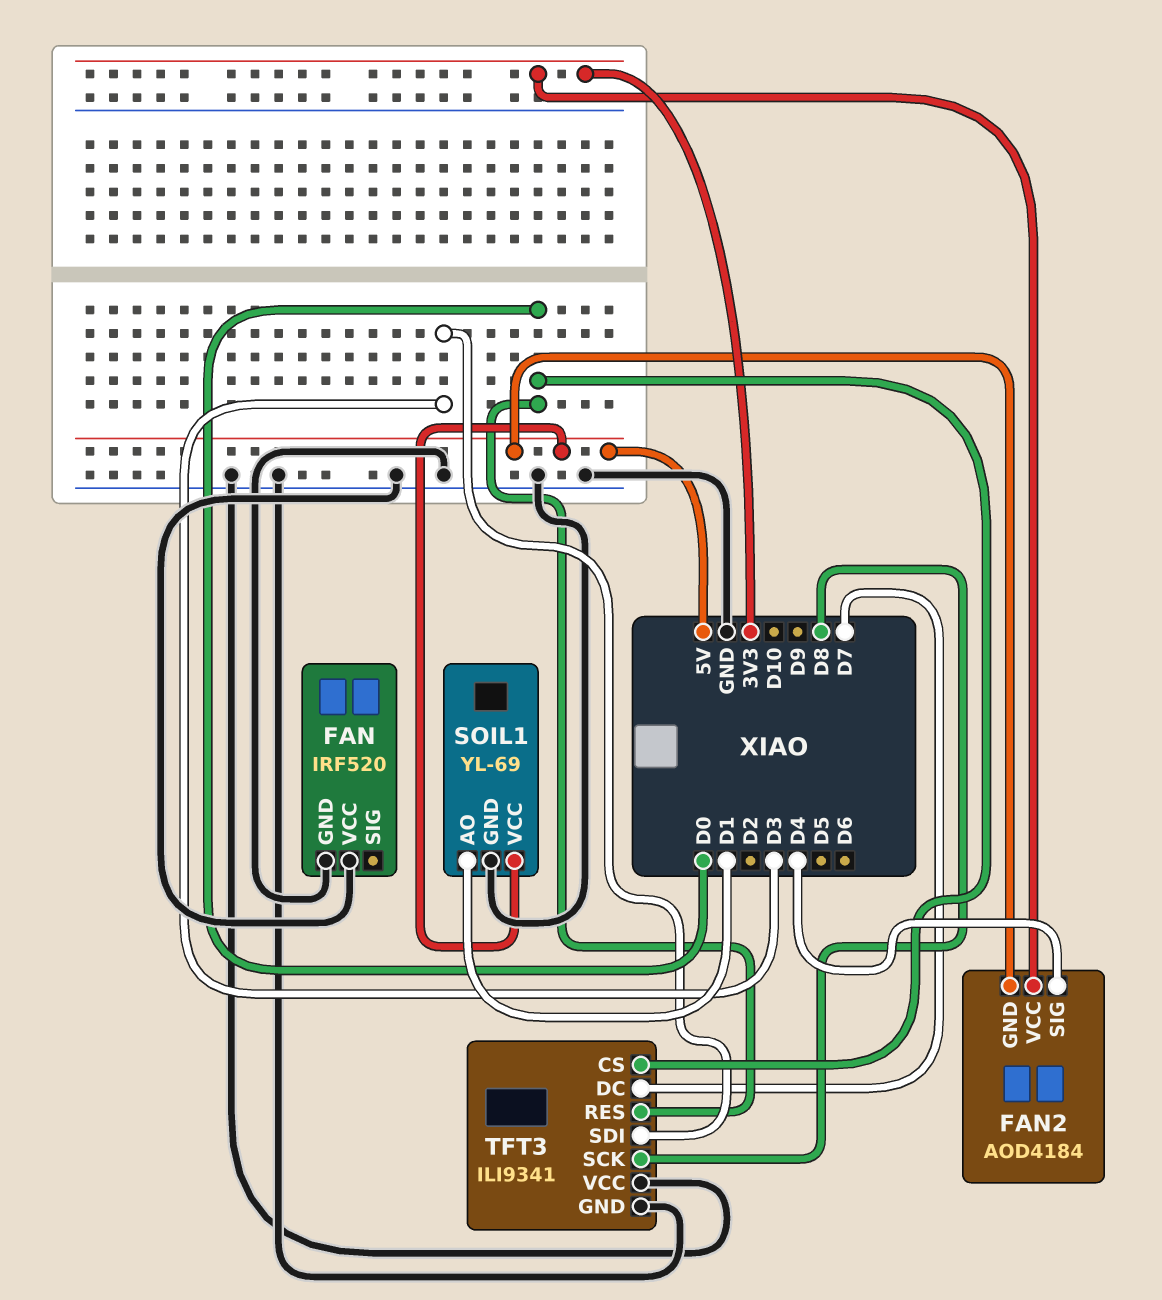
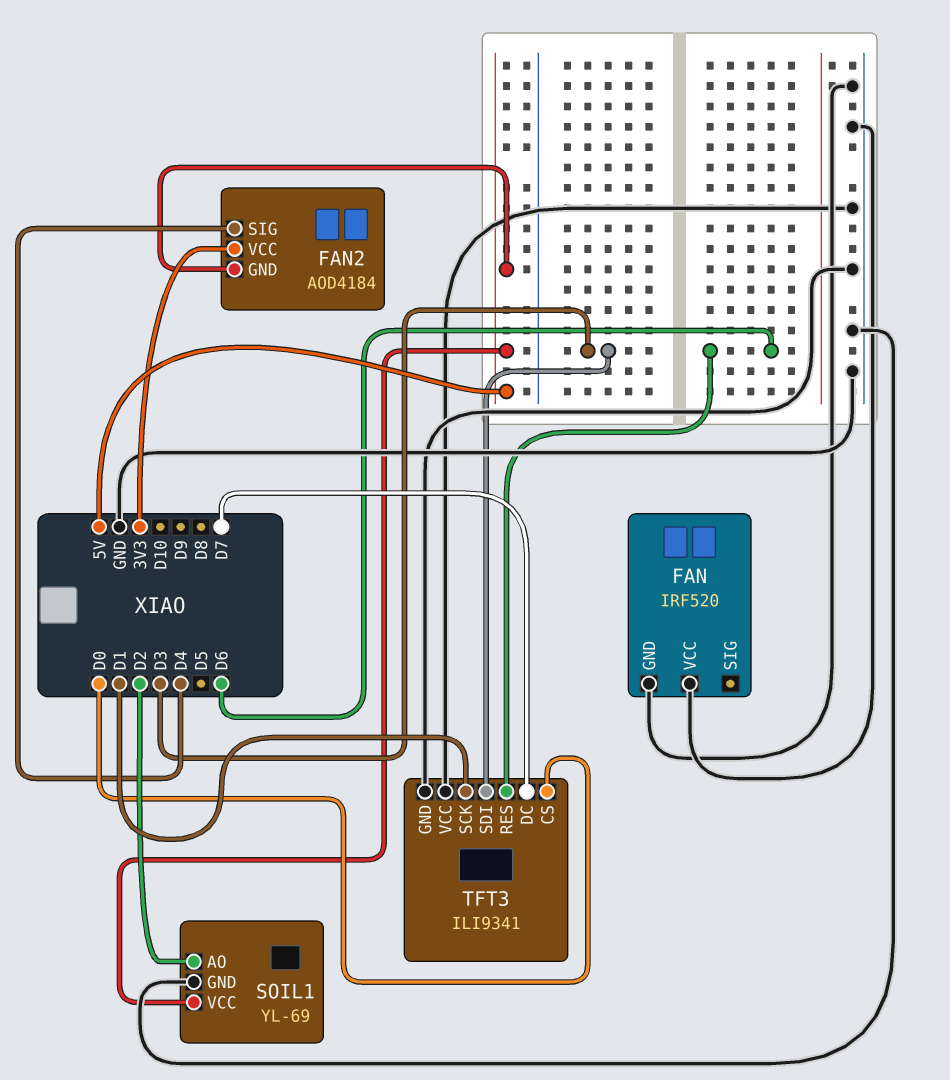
SOIL1 pin AO: D1 -> D2
TFT3 pin RES: D0 -> D6
TFT3 pin SCK: D8 -> D1

